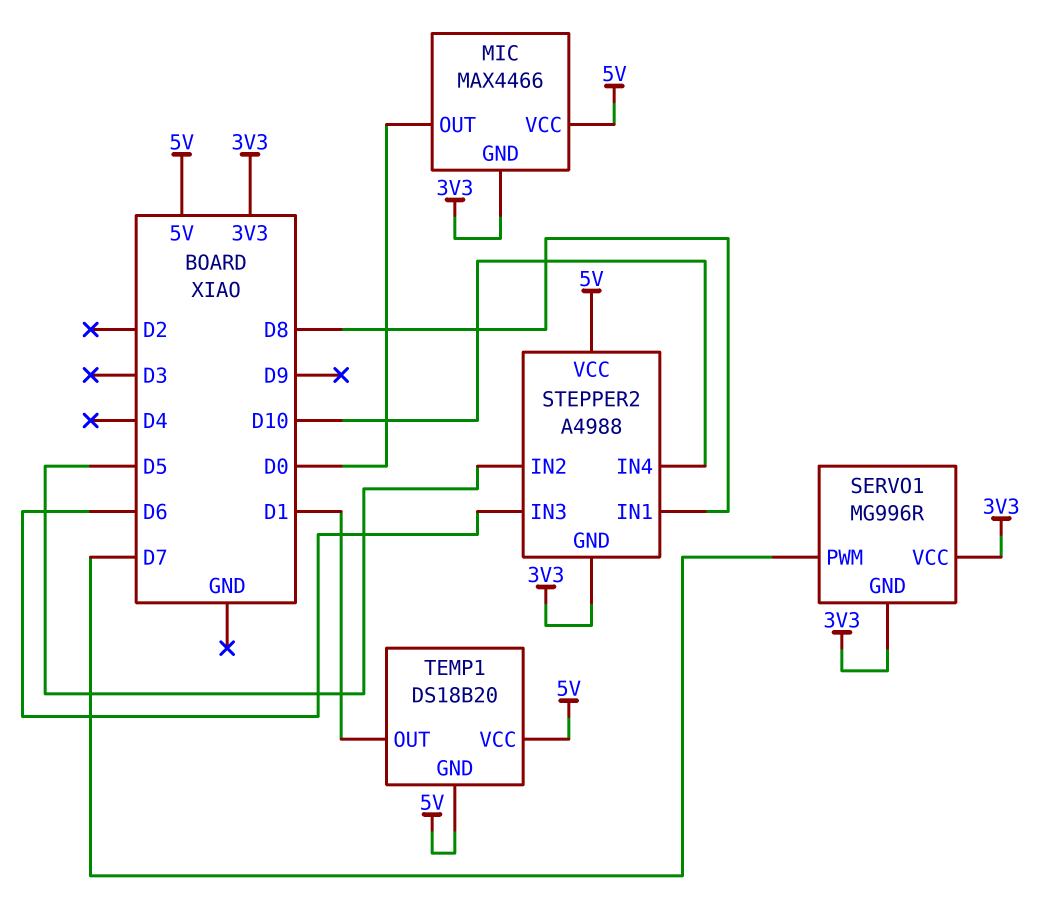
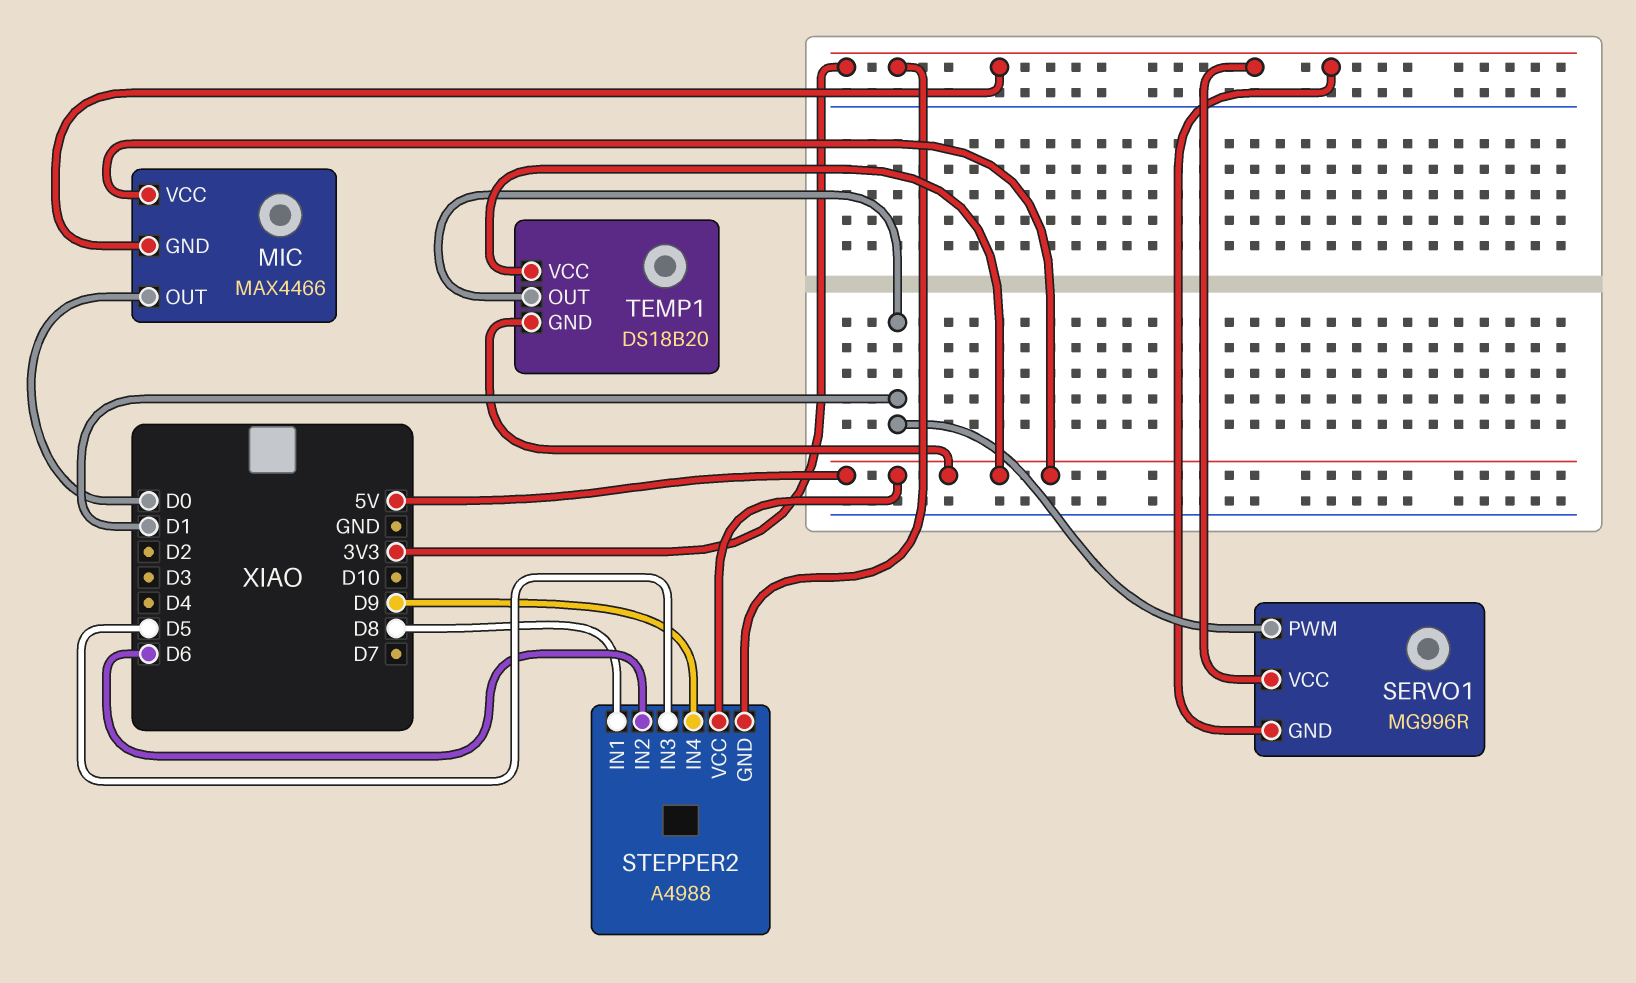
SERVO1 pin PWM: D7 -> D1
STEPPER2 pin IN2: D5 -> D6
STEPPER2 pin IN3: D6 -> D5
STEPPER2 pin IN4: D10 -> D9

